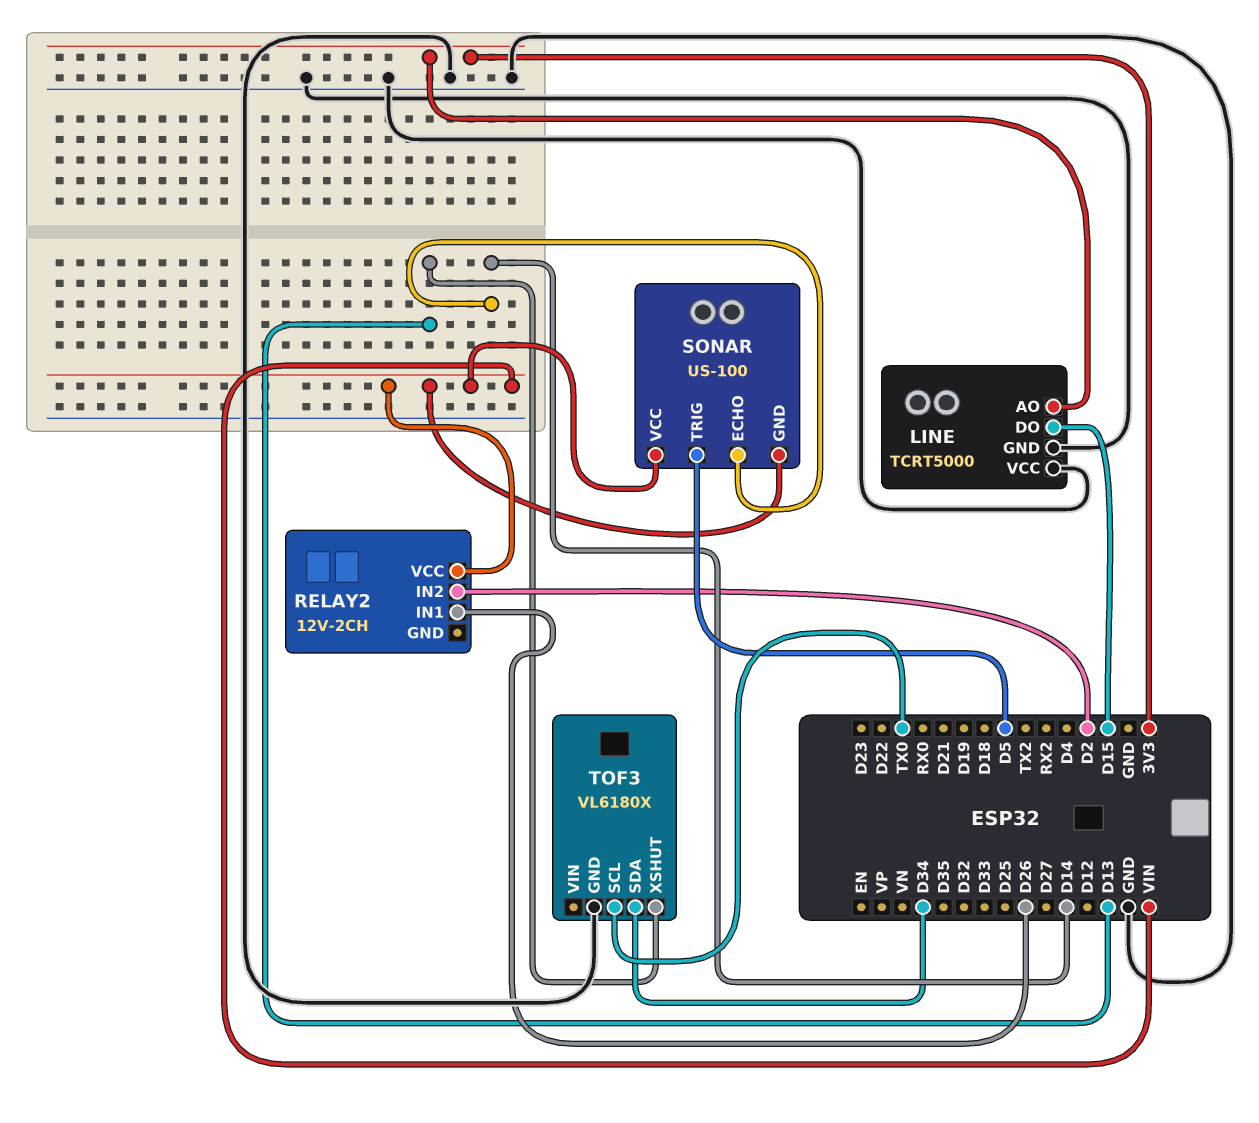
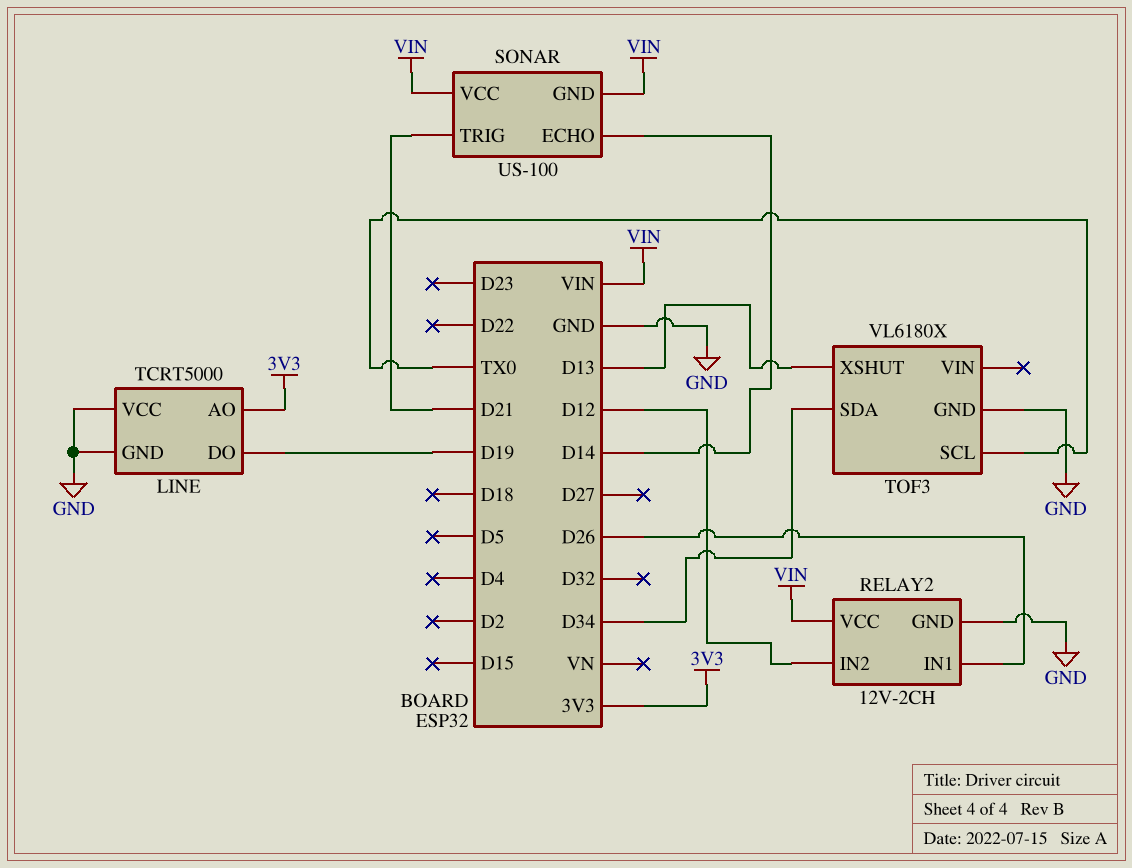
LINE pin DO: D15 -> D19
RELAY2 pin GND: none -> GND
RELAY2 pin IN2: D2 -> D12
SONAR pin TRIG: D5 -> D21

